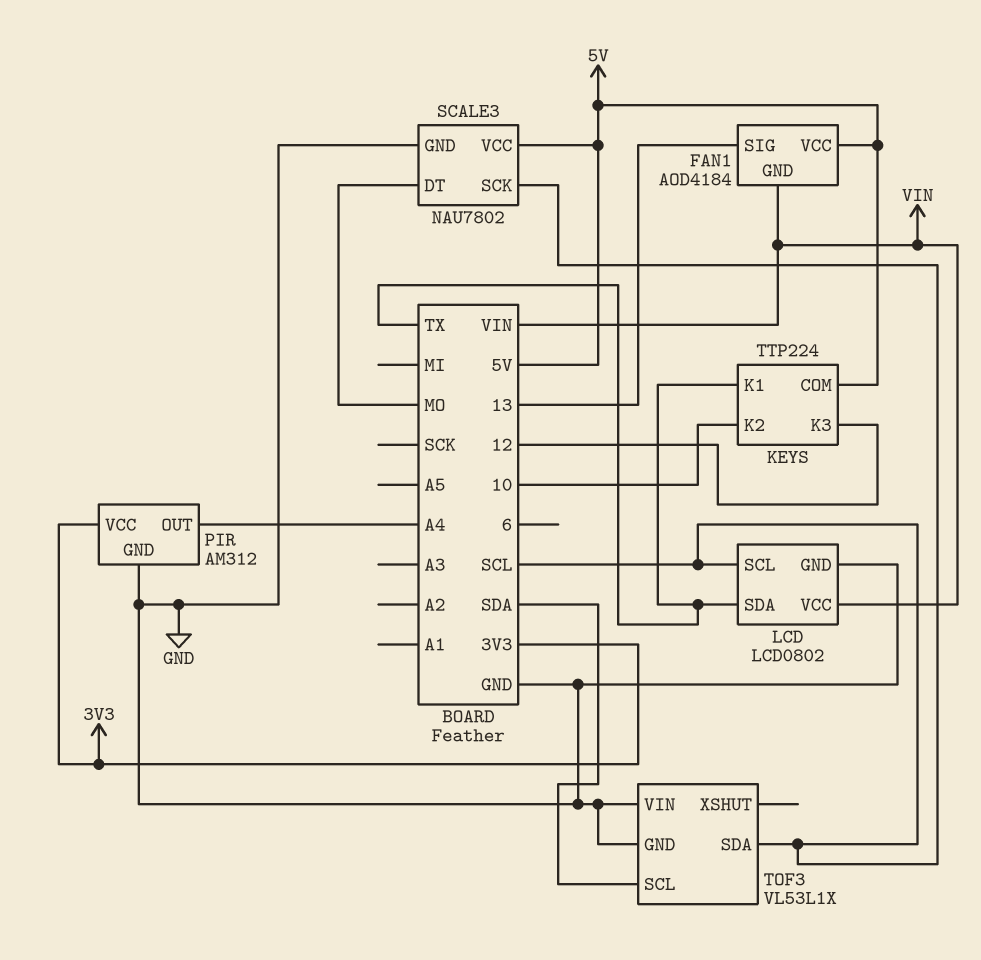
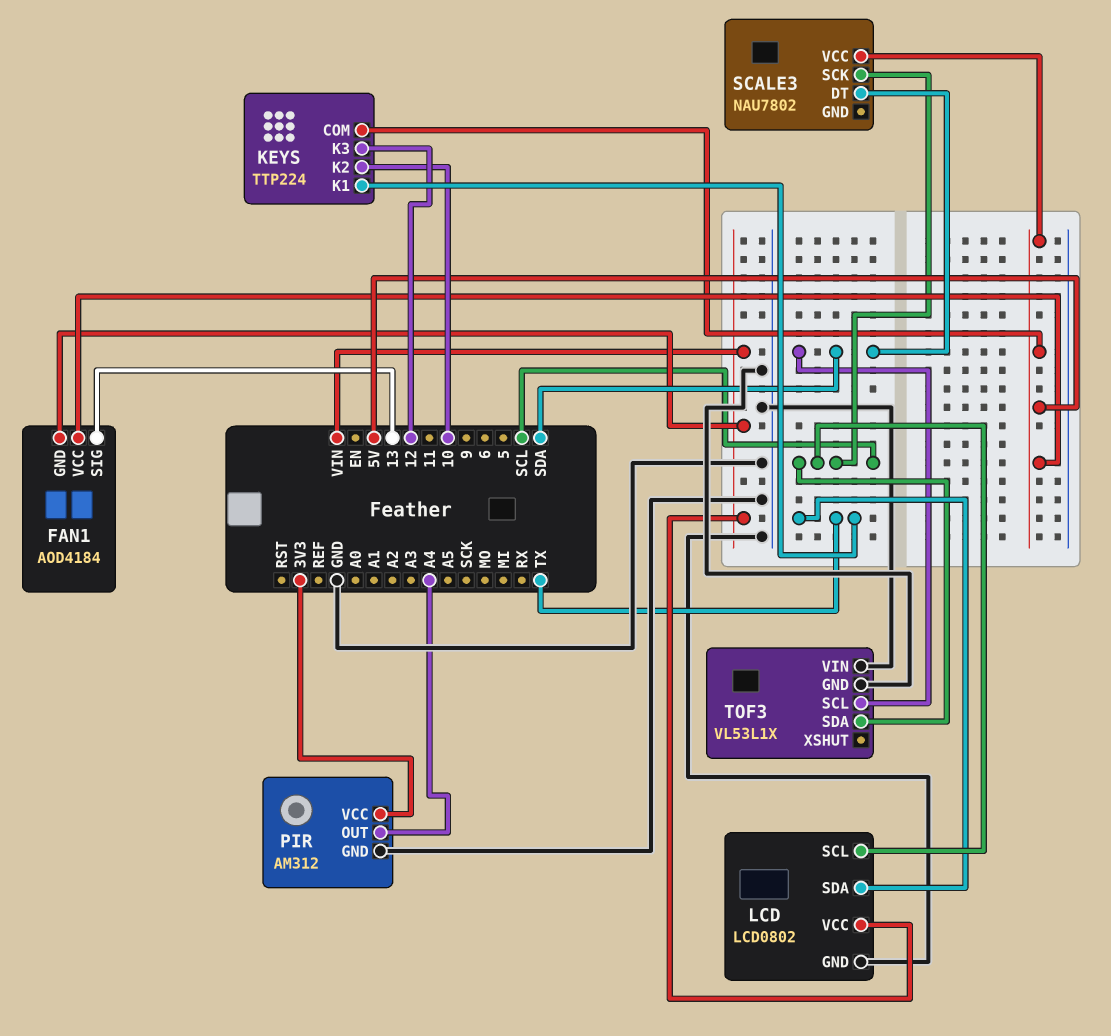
SCALE3 pin DT: MO -> SDA
SCALE3 pin GND: GND -> none

